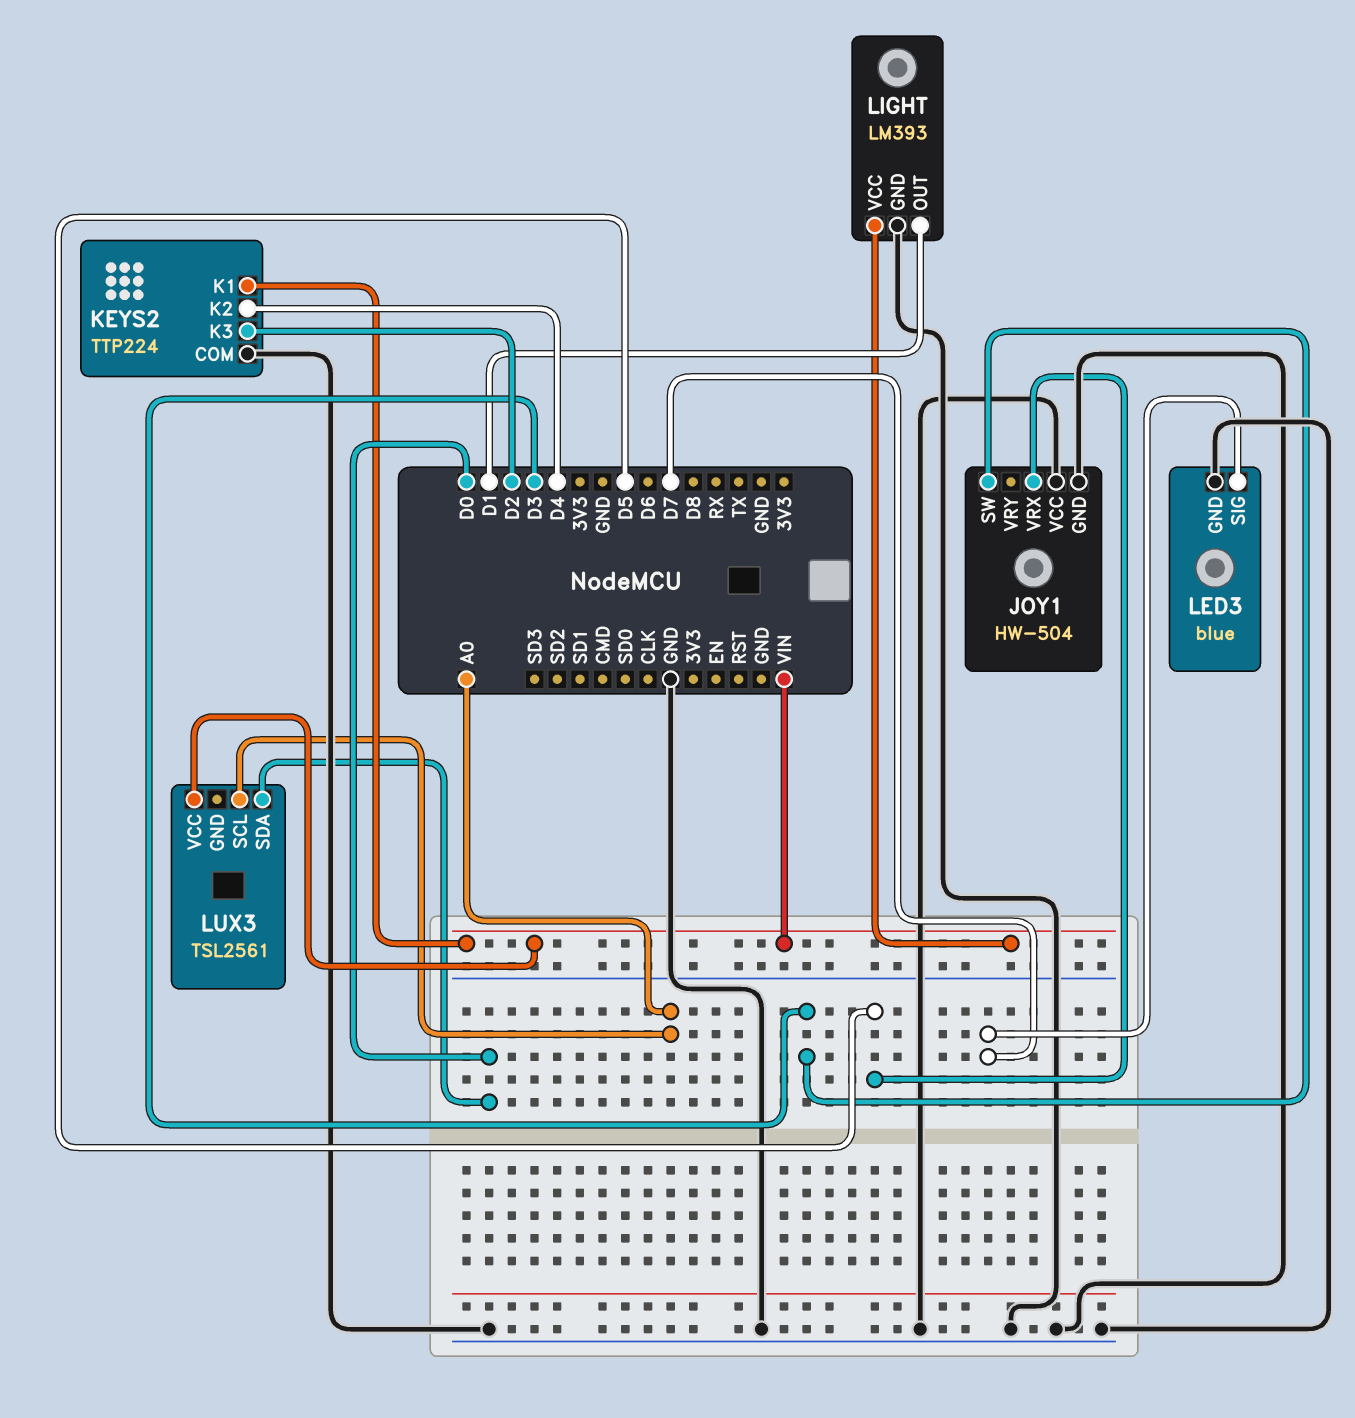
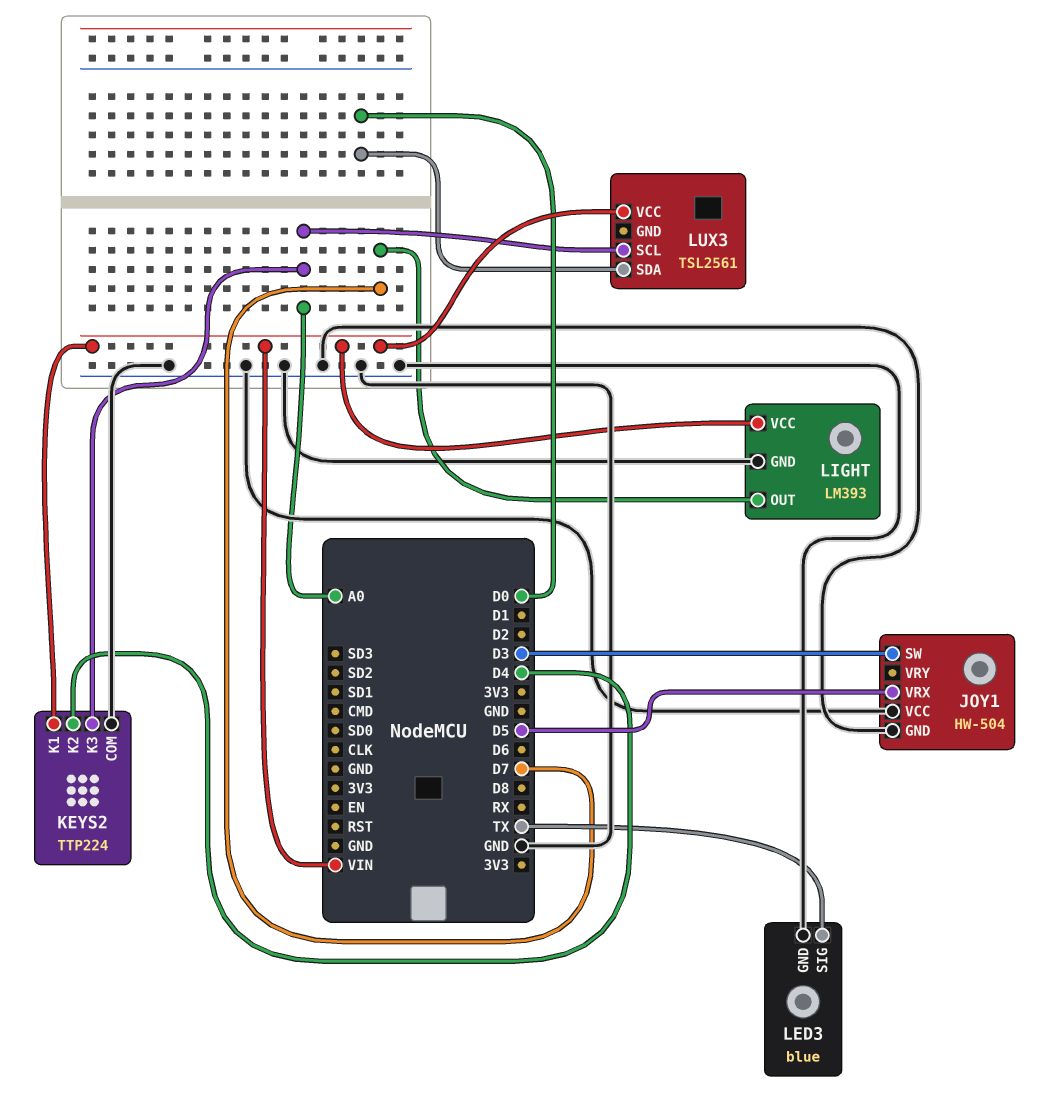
KEYS2 pin K3: D2 -> A0
LED3 pin SIG: D7 -> TX
LIGHT pin OUT: D1 -> D7

